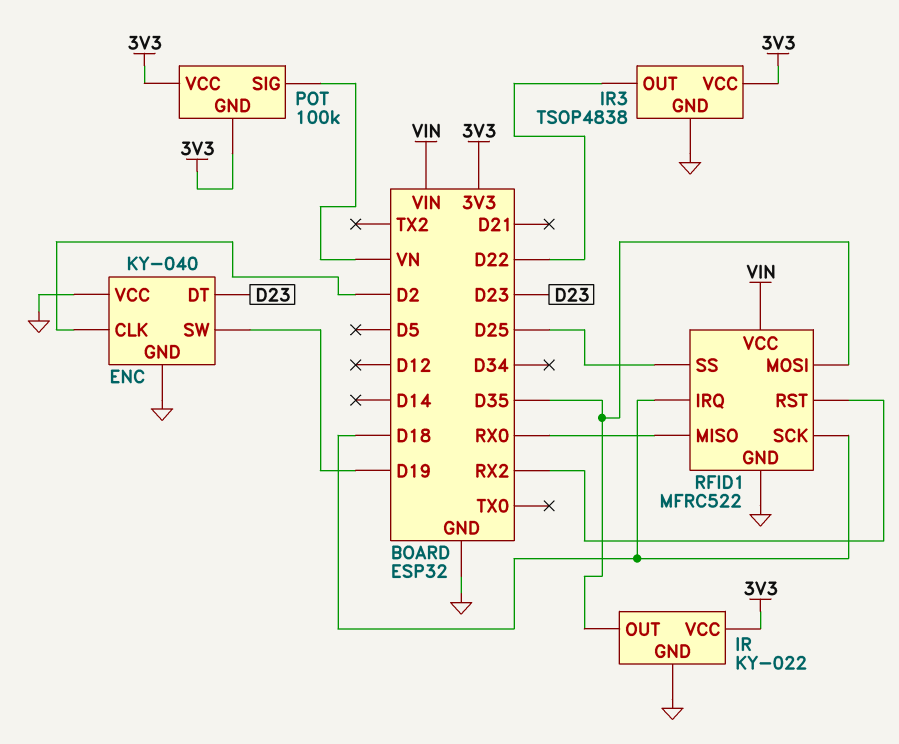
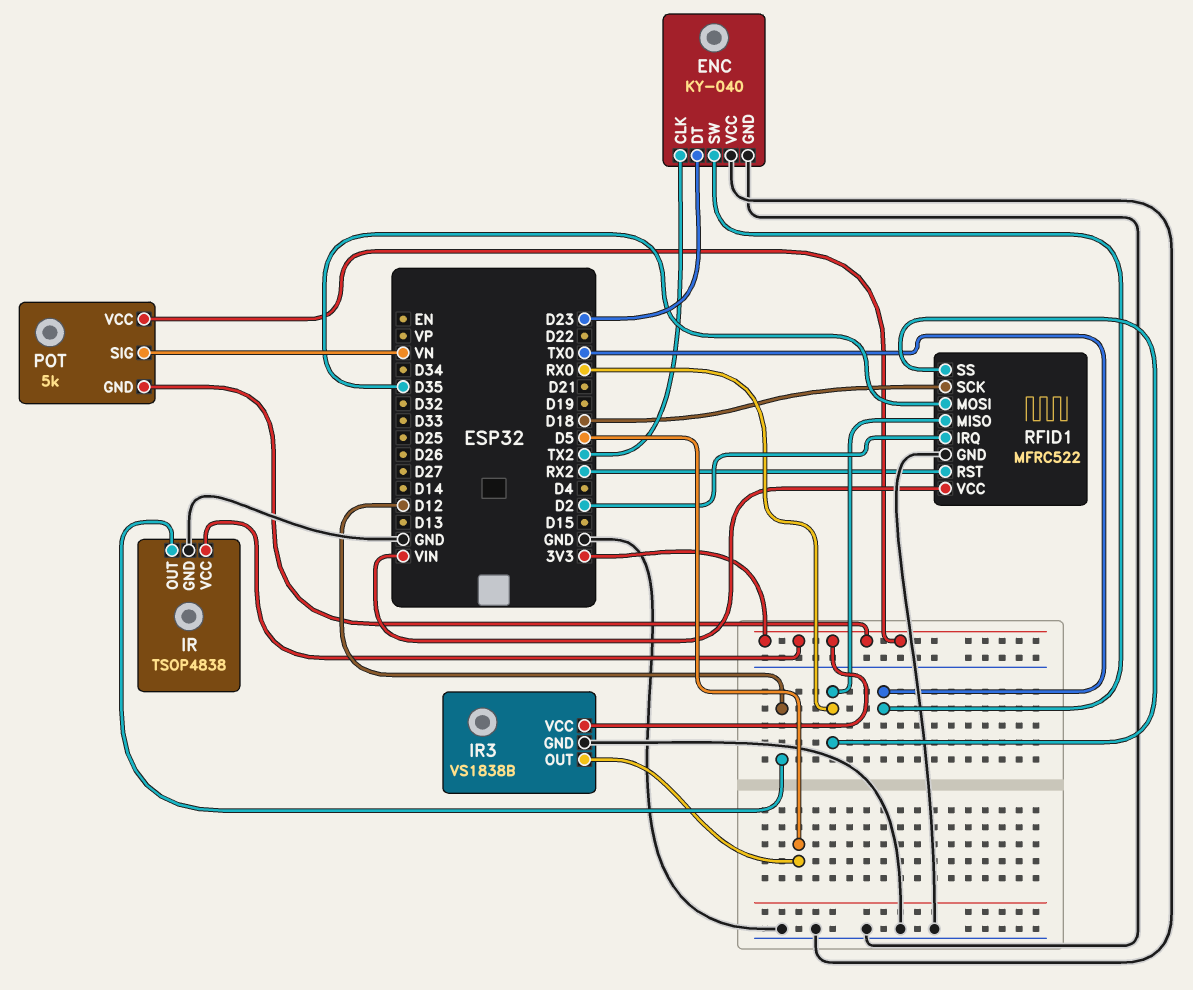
ENC pin CLK: D2 -> TX2
ENC pin SW: D19 -> TX0
IR: KY-022 -> TSOP4838
IR pin OUT: D35 -> D12
IR3: TSOP4838 -> VS1838B
IR3 pin OUT: D22 -> D5
POT: 100k -> 5k
RFID1 pin IRQ: D18 -> D2
RFID1 pin SS: D25 -> RX0

